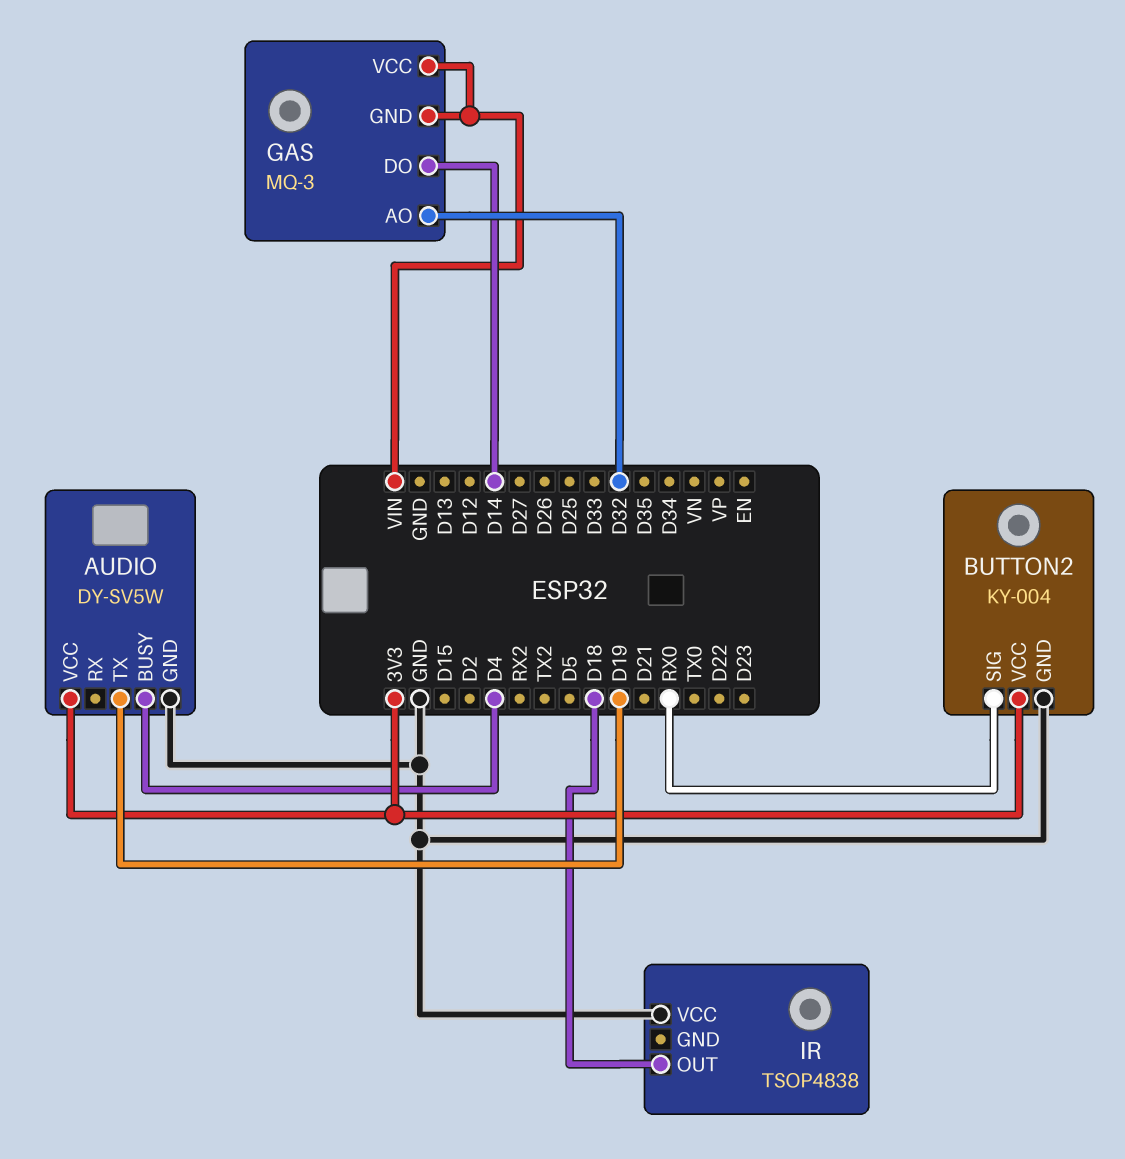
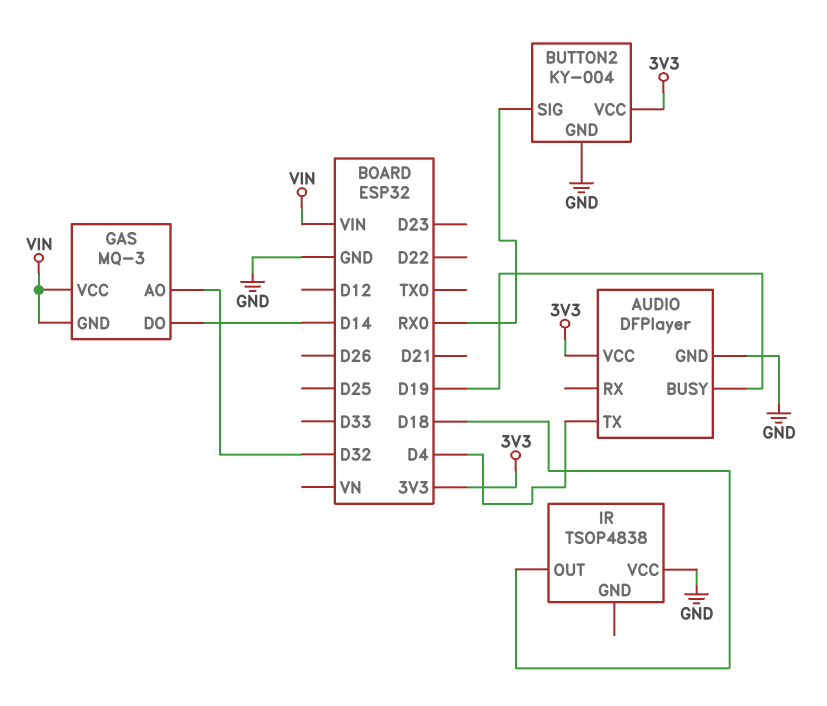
AUDIO: DY-SV5W -> DFPlayer
AUDIO pin BUSY: D4 -> D19
AUDIO pin TX: D19 -> D4

